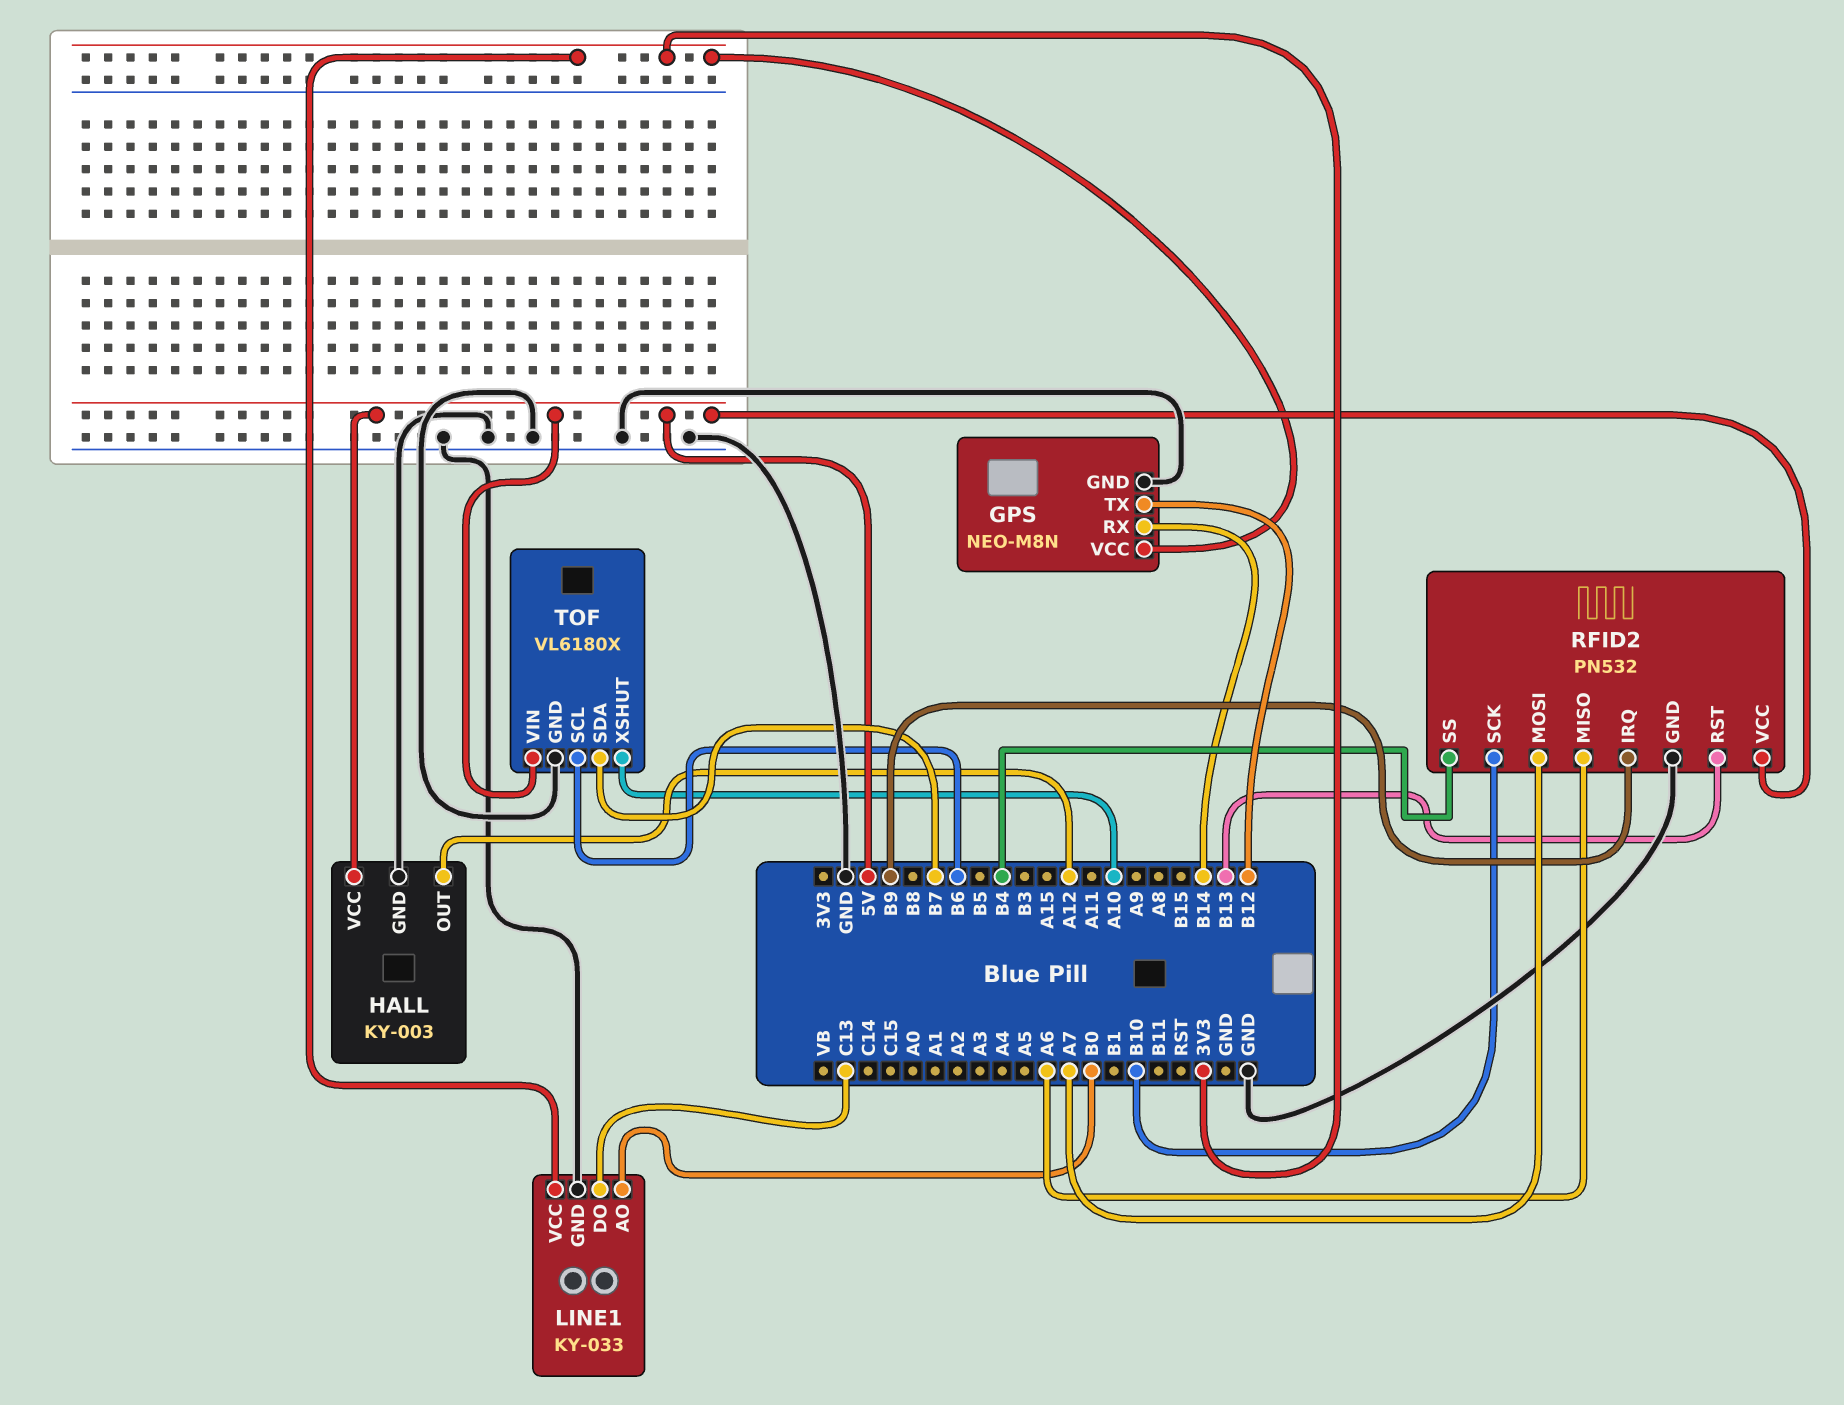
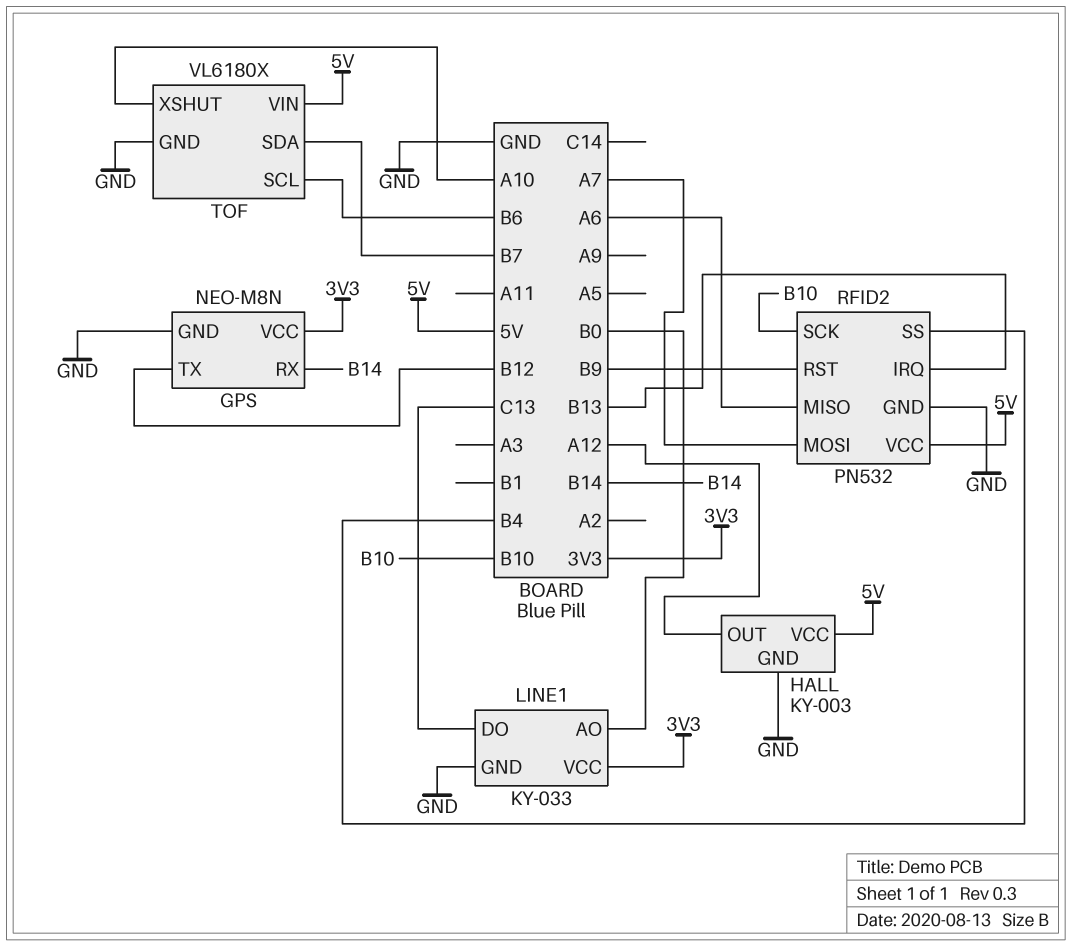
RFID2 pin IRQ: B9 -> B13
RFID2 pin RST: B13 -> B9

